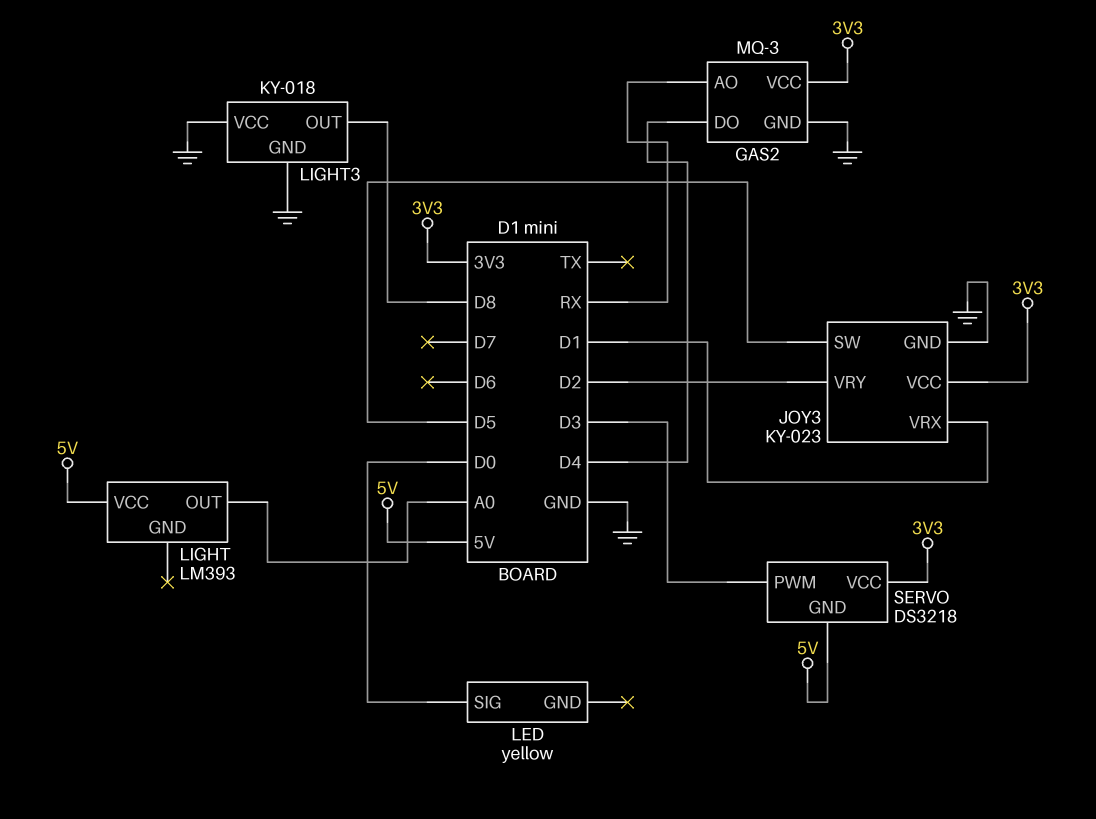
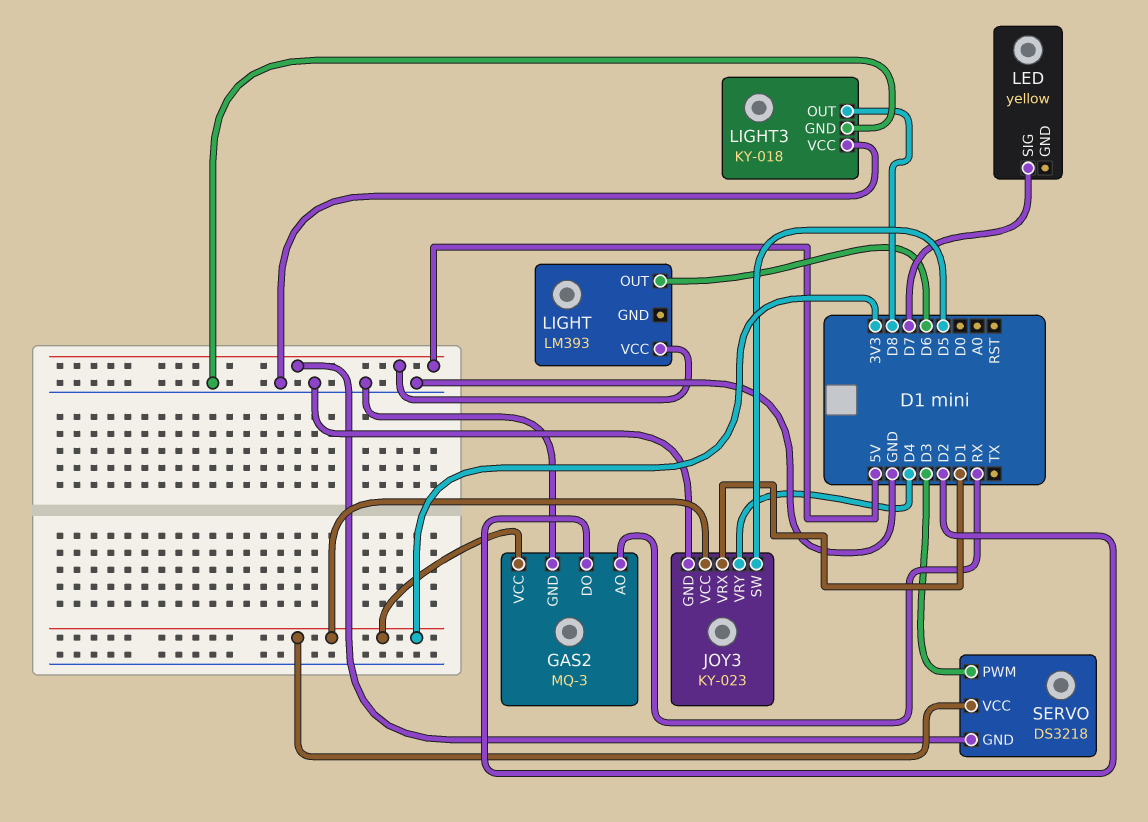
GAS2 pin DO: D4 -> D2
JOY3 pin VRY: D2 -> D4
LED pin SIG: D0 -> D7
LIGHT pin OUT: A0 -> D6

